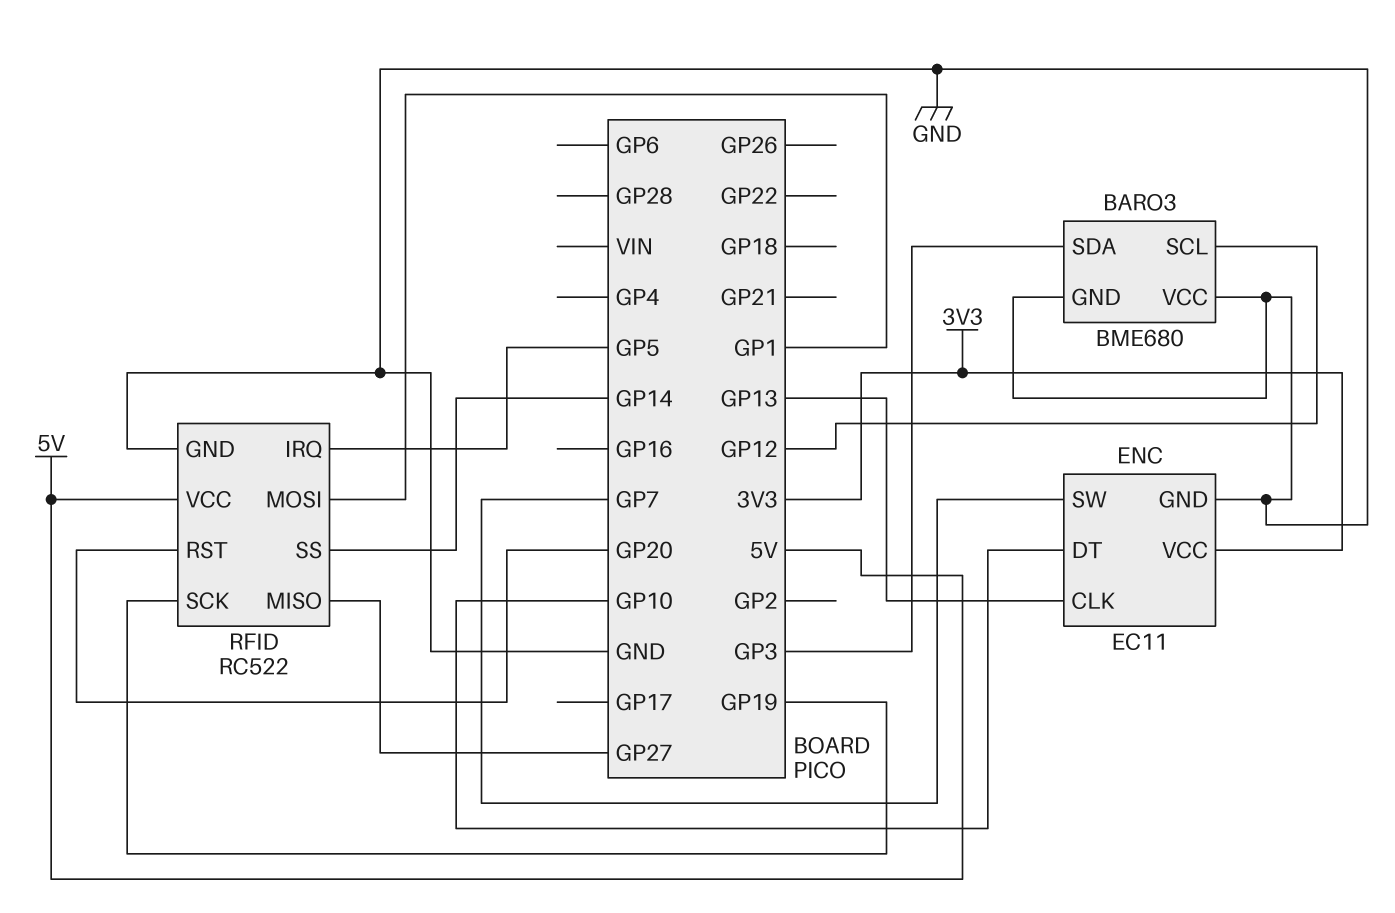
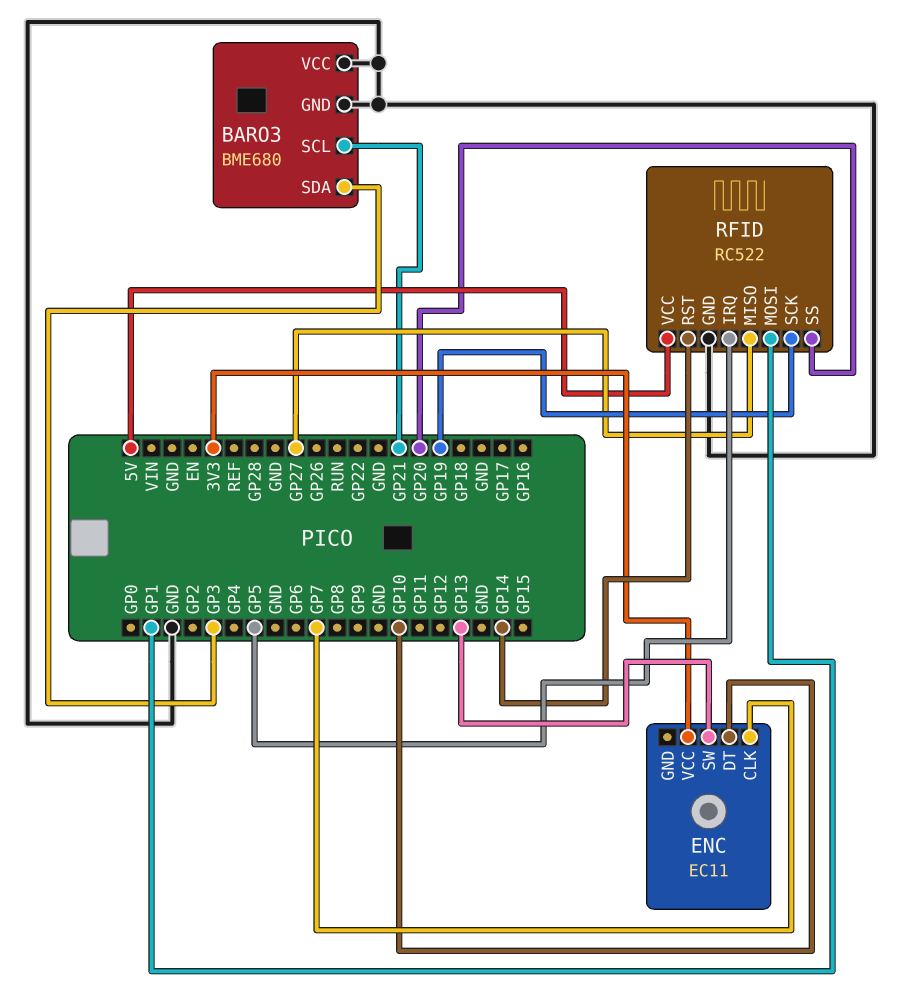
BARO3 pin SCL: GP12 -> GP21
ENC pin CLK: GP13 -> GP7
ENC pin GND: GND -> none
ENC pin SW: GP7 -> GP13
RFID pin RST: GP20 -> GP14
RFID pin SS: GP14 -> GP20

